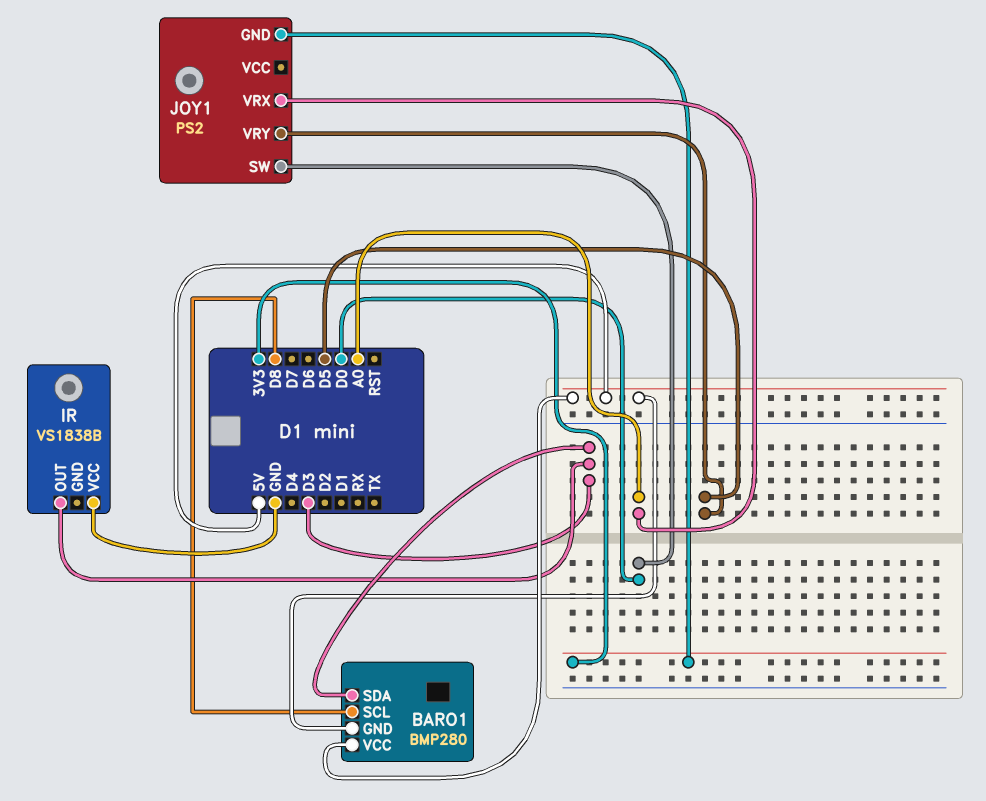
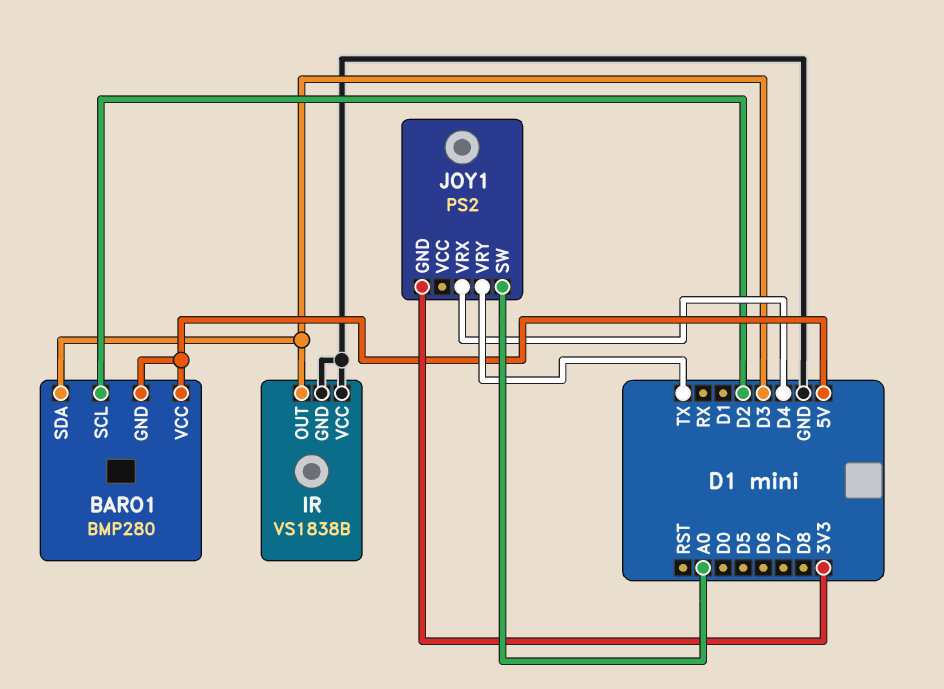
BARO1 pin SCL: D8 -> D2
IR pin GND: none -> GND
JOY1 pin SW: D0 -> A0
JOY1 pin VRX: A0 -> D4
JOY1 pin VRY: D5 -> TX

